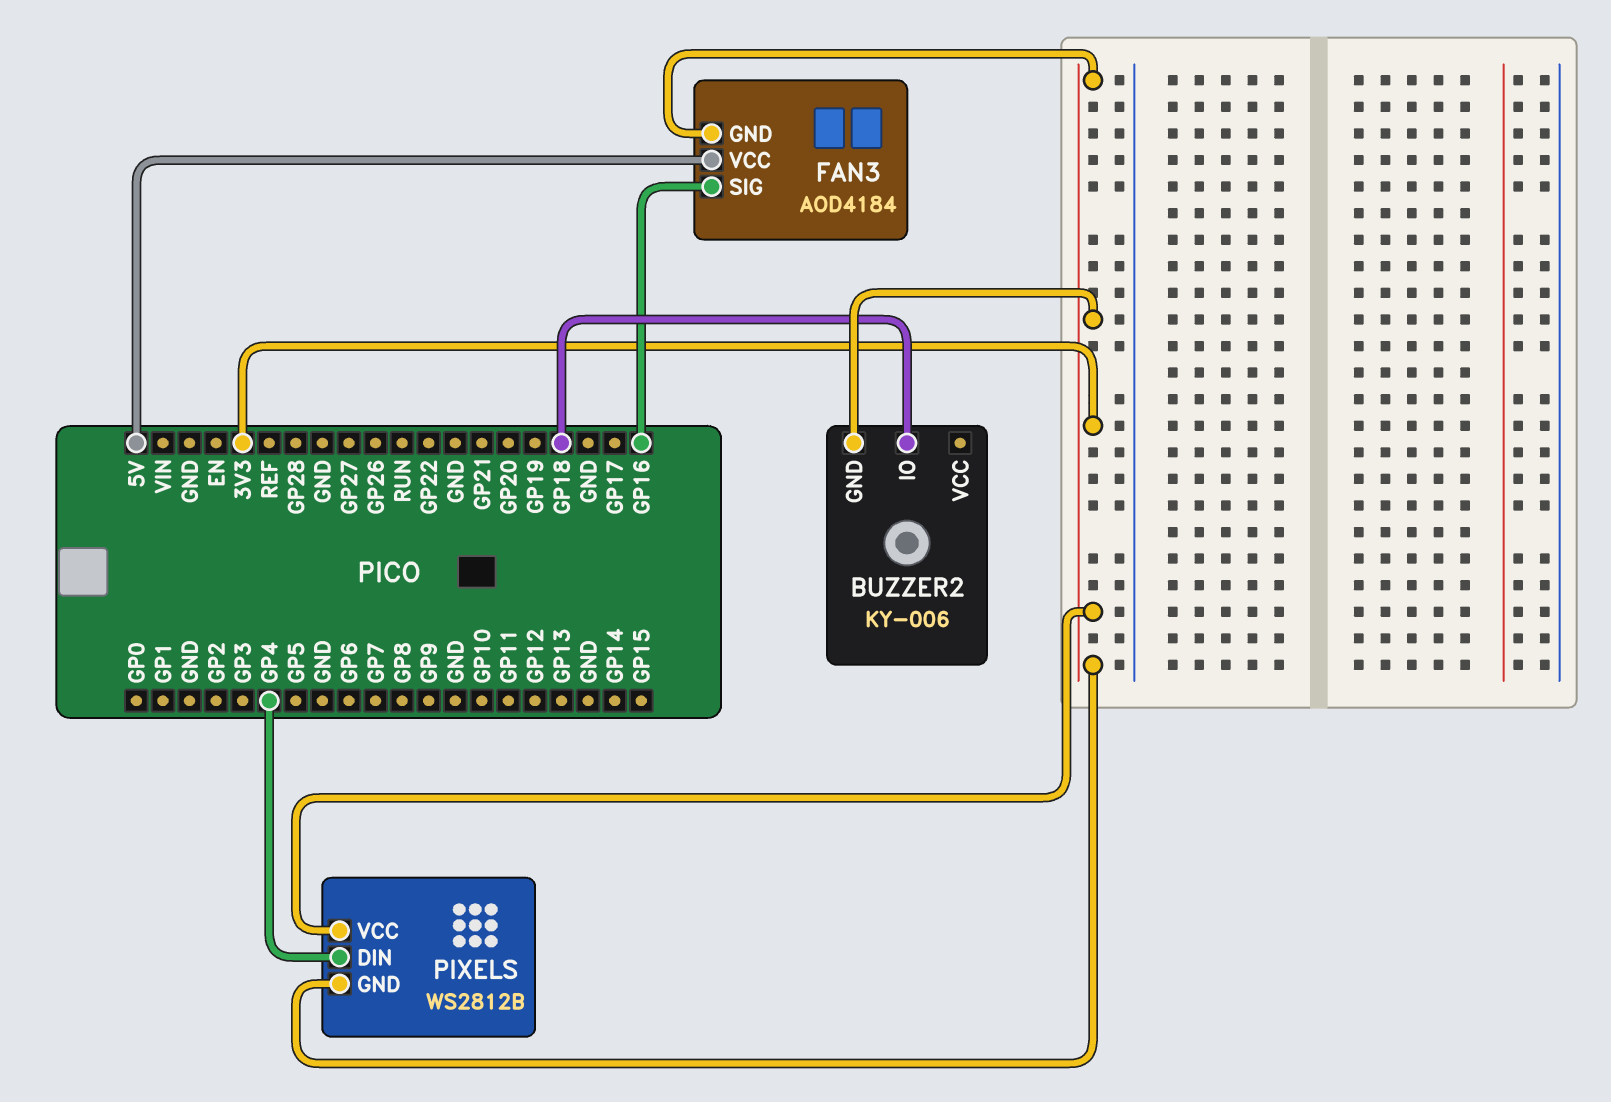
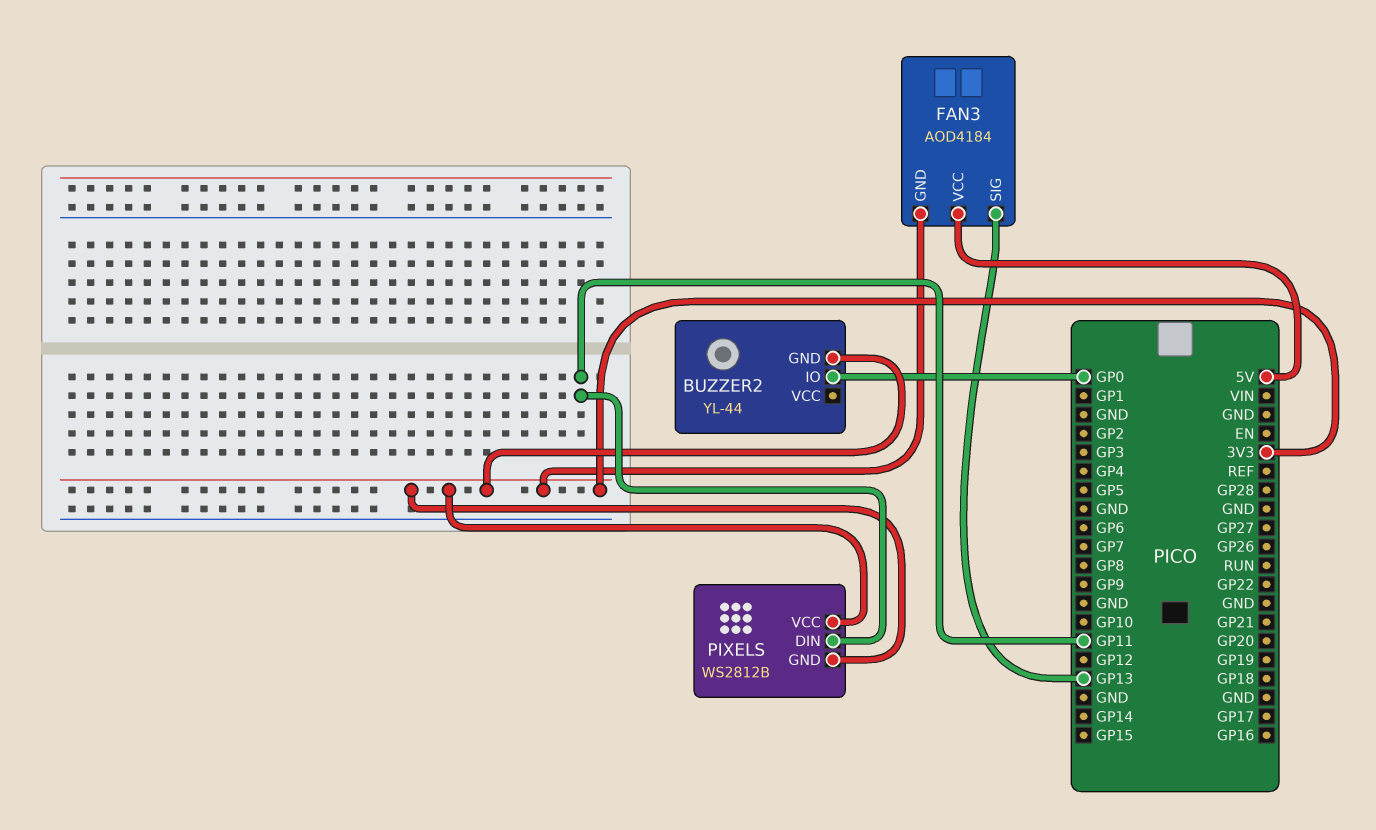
BUZZER2: KY-006 -> YL-44
BUZZER2 pin IO: GP18 -> GP0
FAN3 pin SIG: GP16 -> GP13
PIXELS pin DIN: GP4 -> GP11

